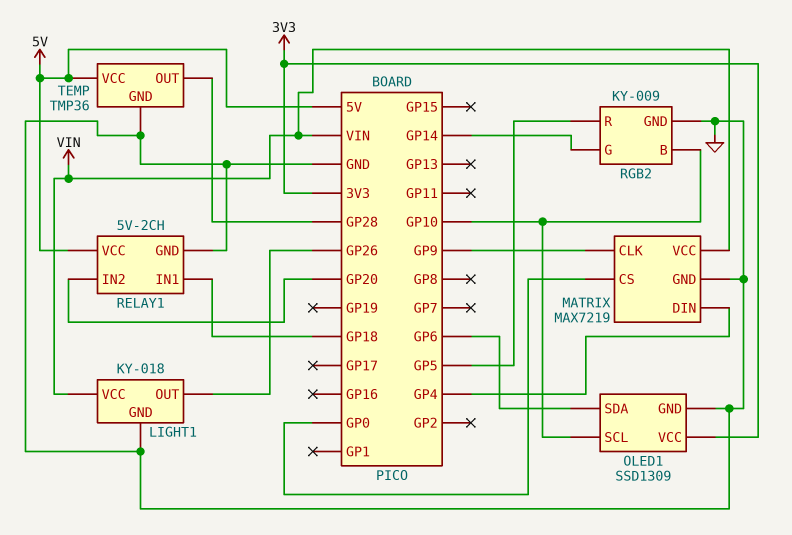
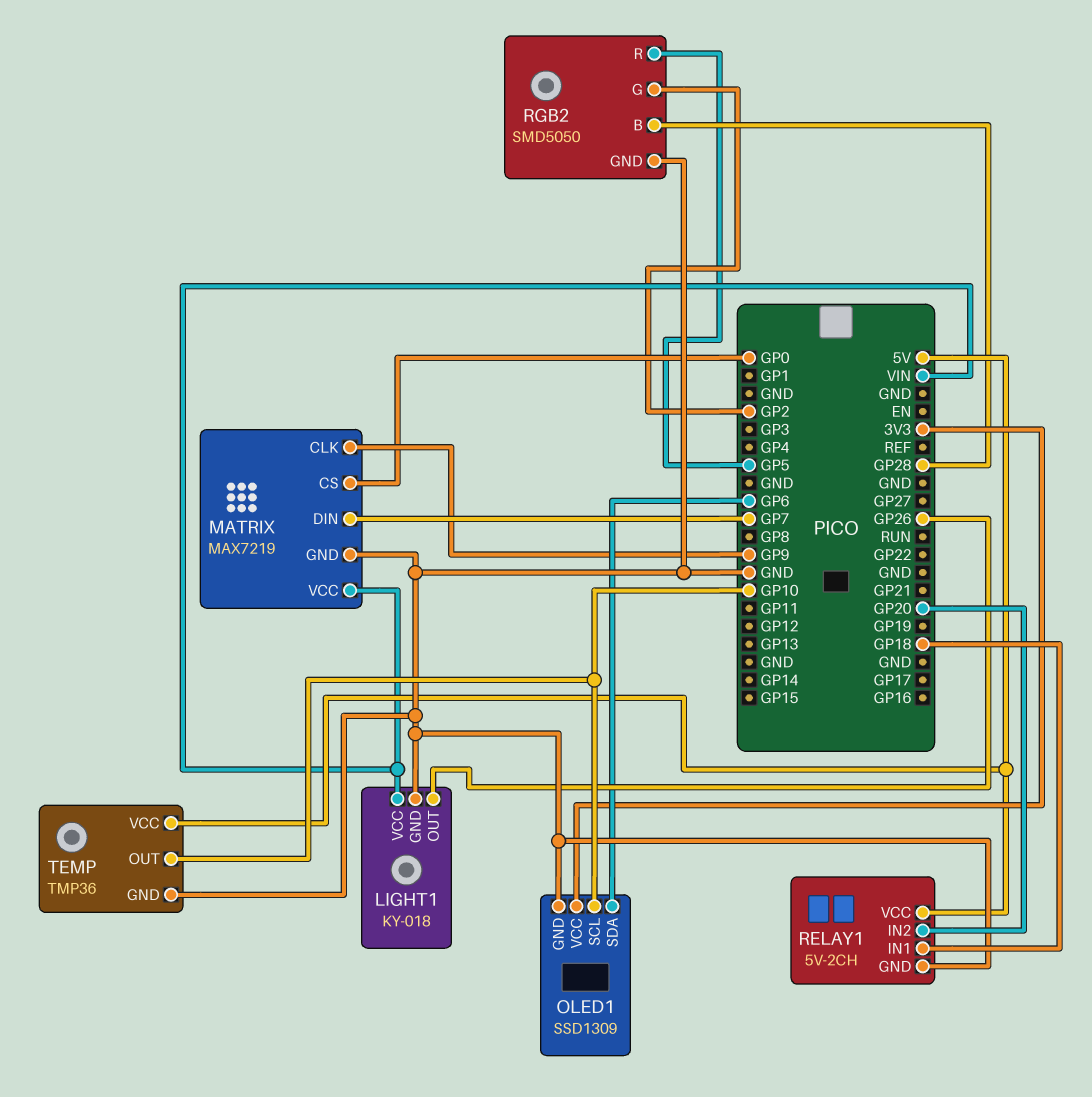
MATRIX pin DIN: GP4 -> GP7
RGB2: KY-009 -> SMD5050
RGB2 pin B: GP10 -> GP28
RGB2 pin G: GP14 -> GP2
TEMP pin OUT: GP28 -> GP10

